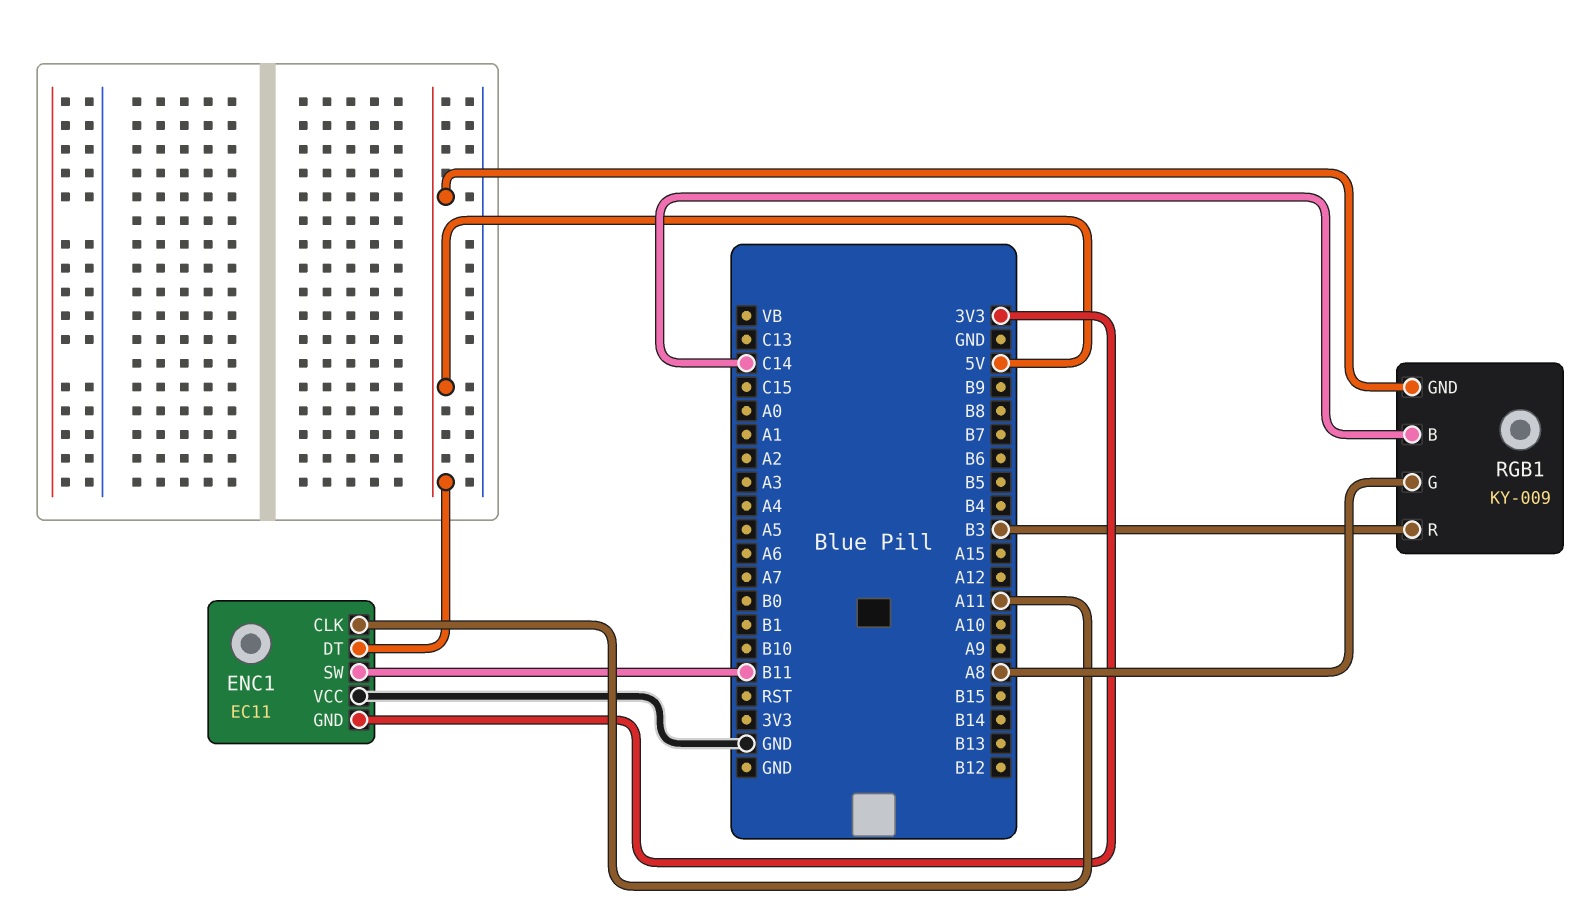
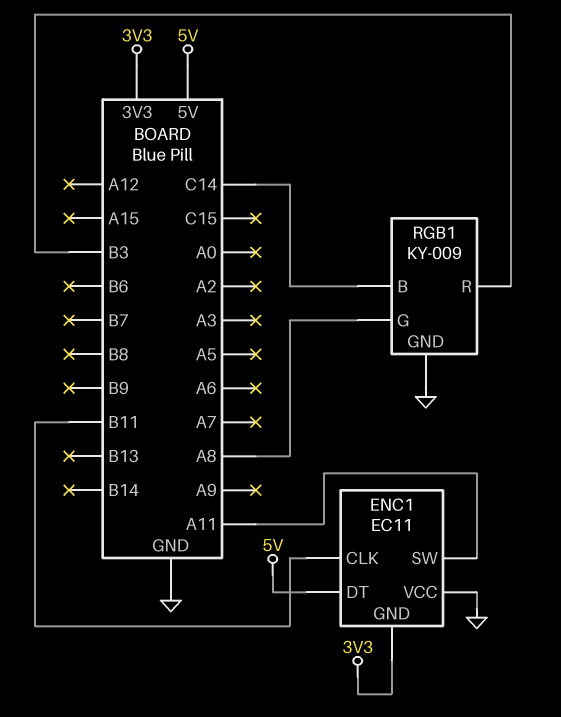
ENC1 pin CLK: A11 -> B11
ENC1 pin SW: B11 -> A11
RGB1 pin GND: 5V -> GND

